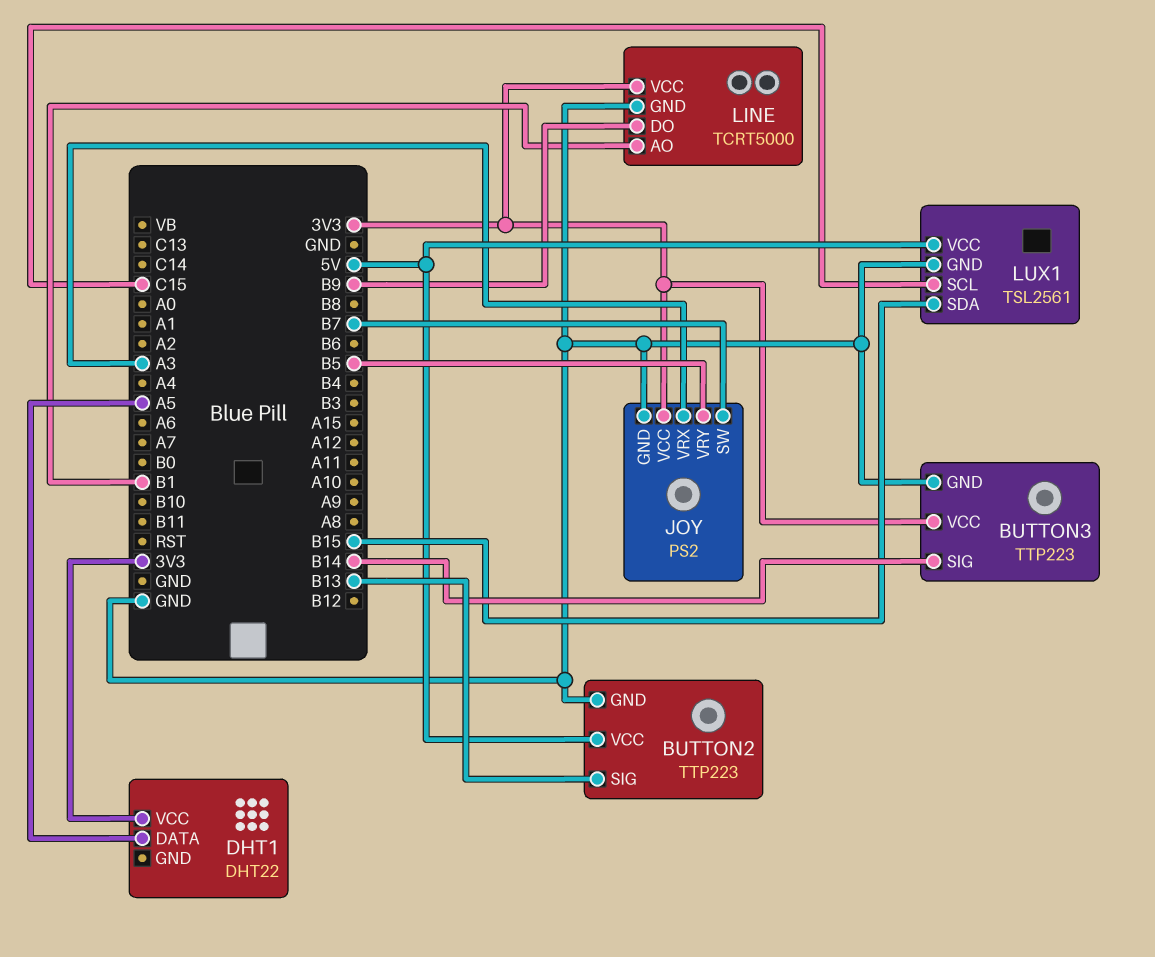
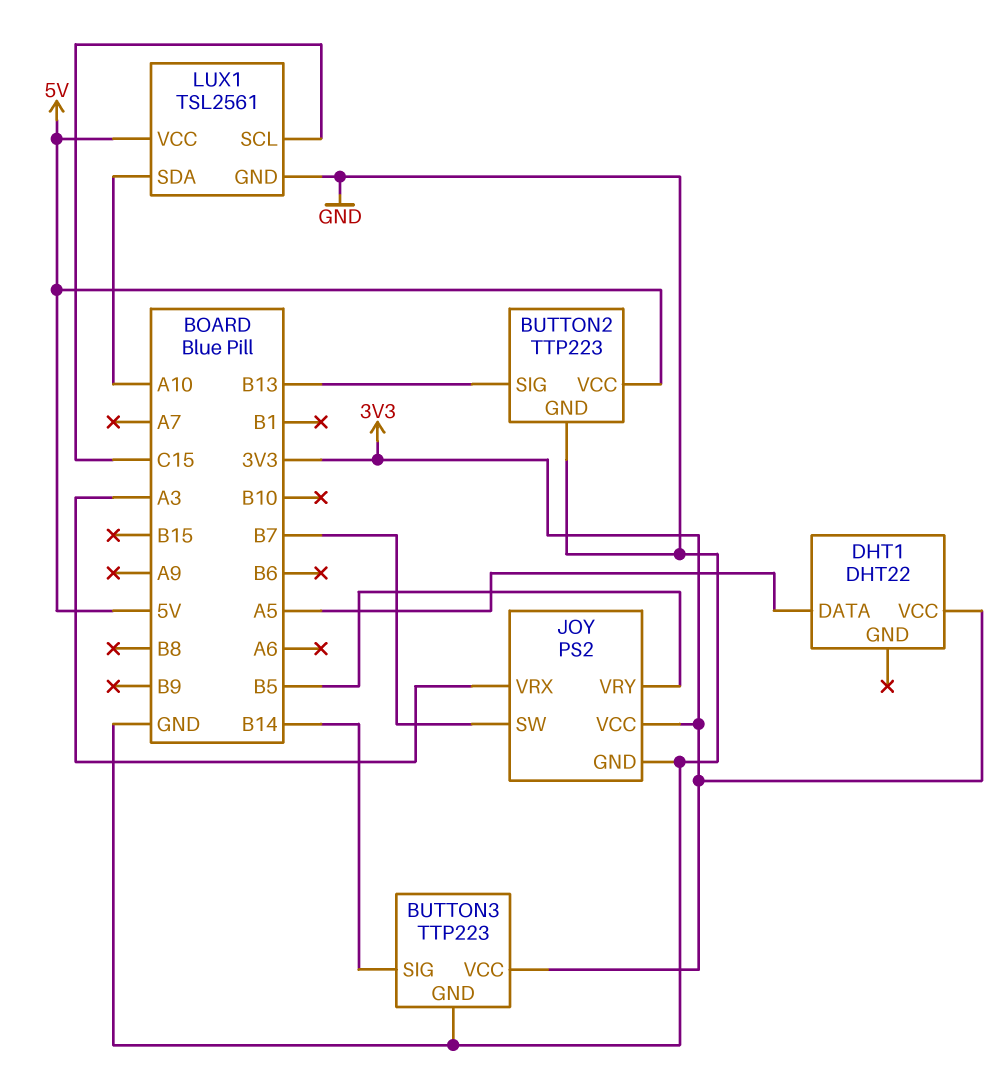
LINE: TCRT5000 -> none
LINE pin AO: B1 -> none
LINE pin DO: B9 -> none
LINE pin GND: GND -> none
LINE pin VCC: 3V3 -> none
LUX1 pin SDA: B15 -> A10

